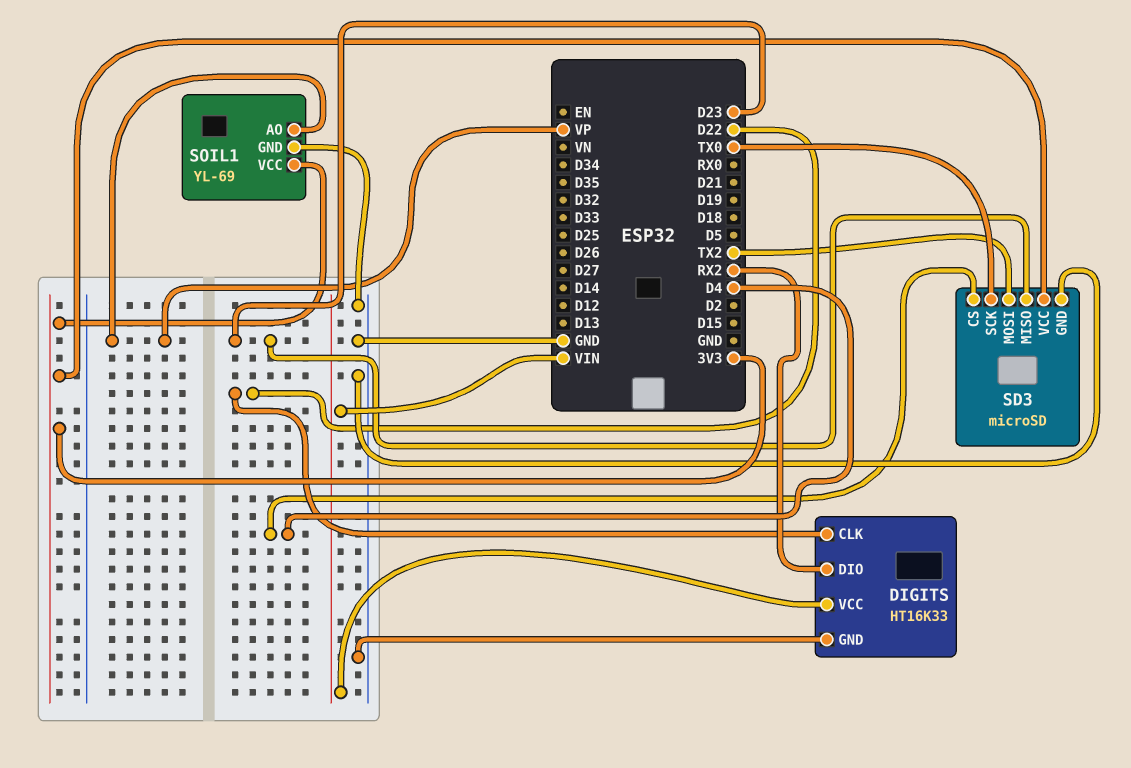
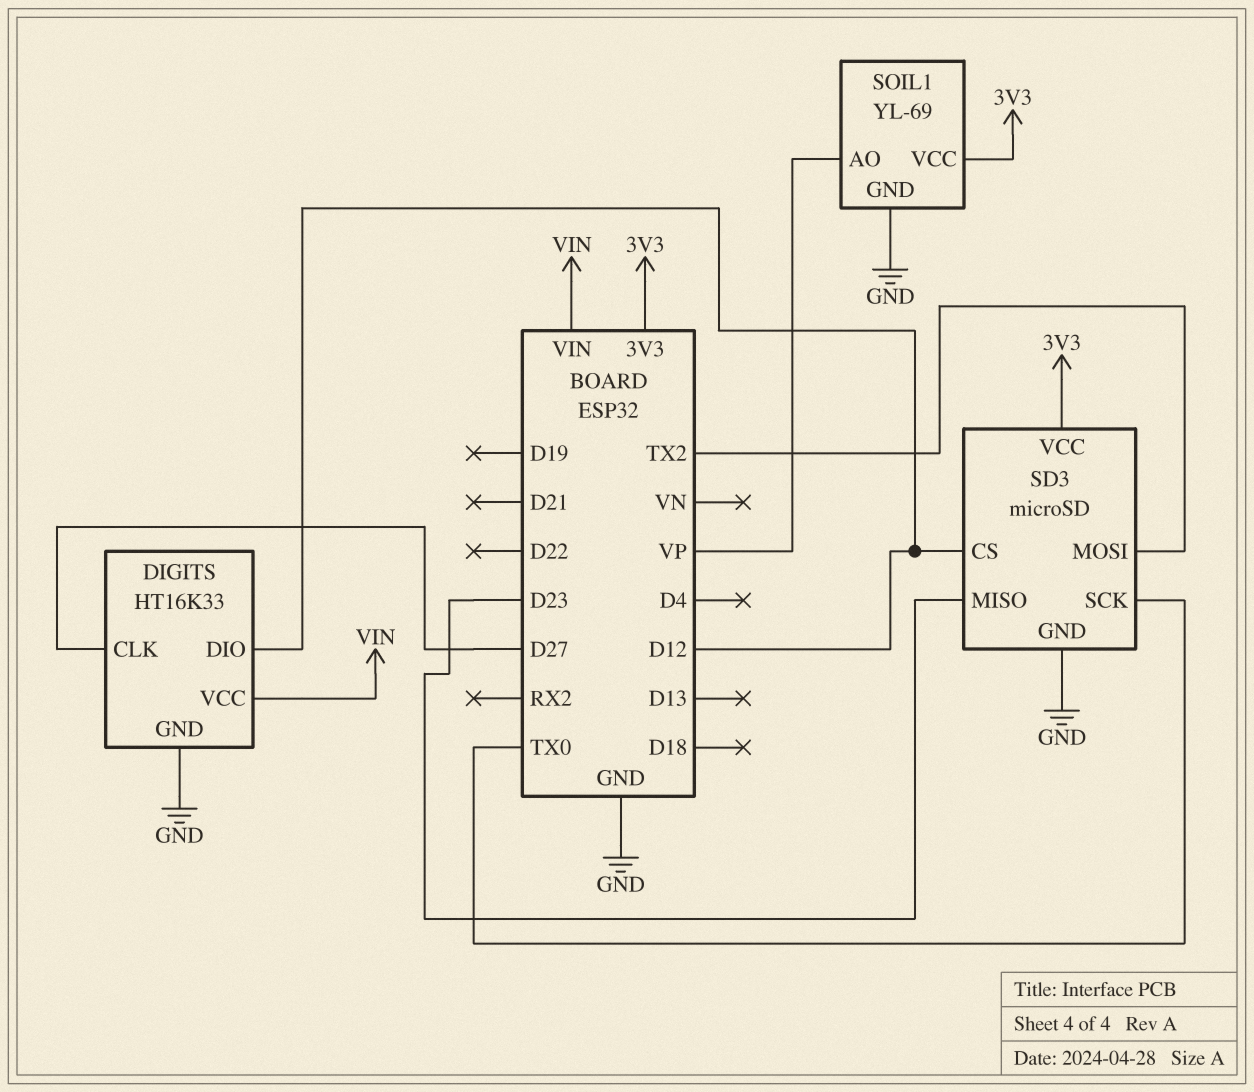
DIGITS pin CLK: D22 -> D27
DIGITS pin DIO: RX2 -> D12
SD3 pin CS: D4 -> D12

